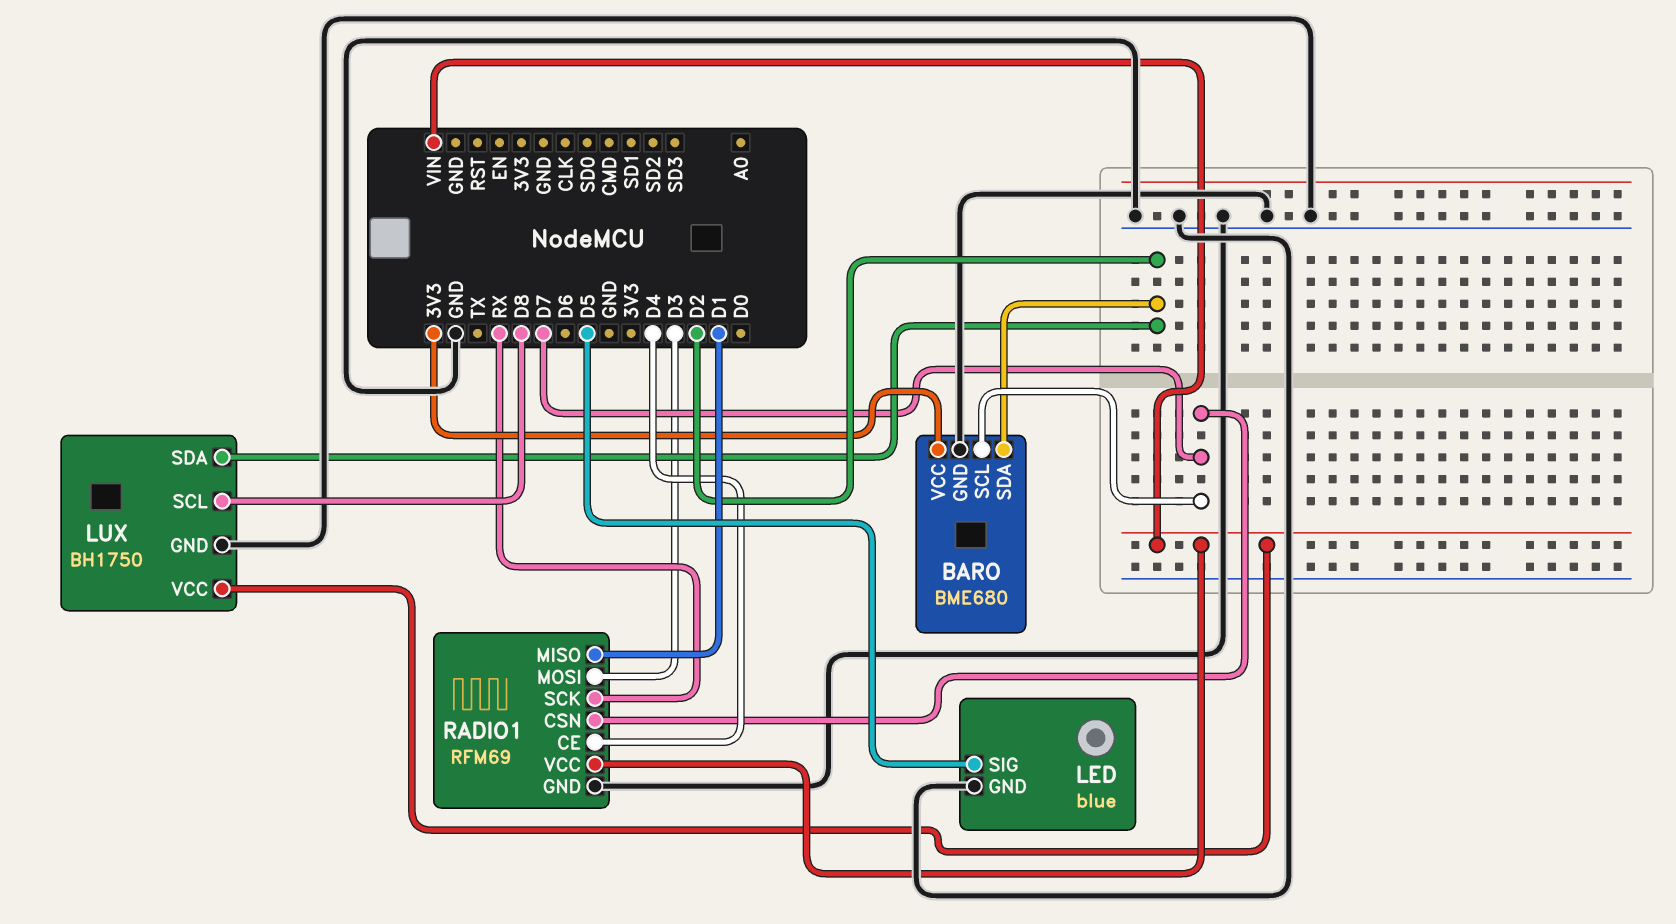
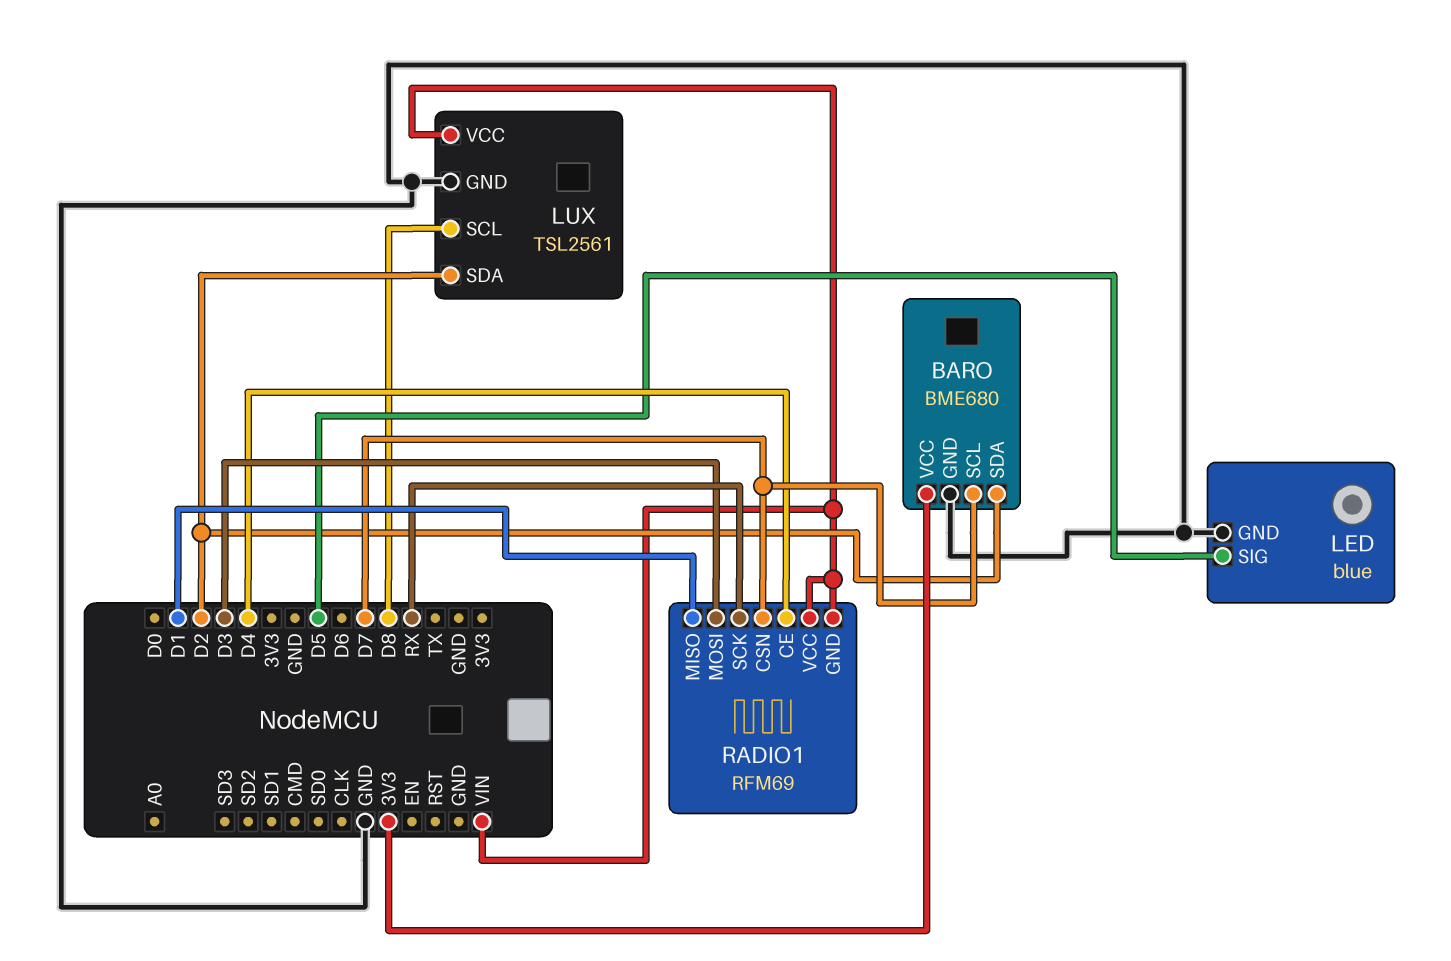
LUX: BH1750 -> TSL2561
RADIO1 pin GND: GND -> VIN

